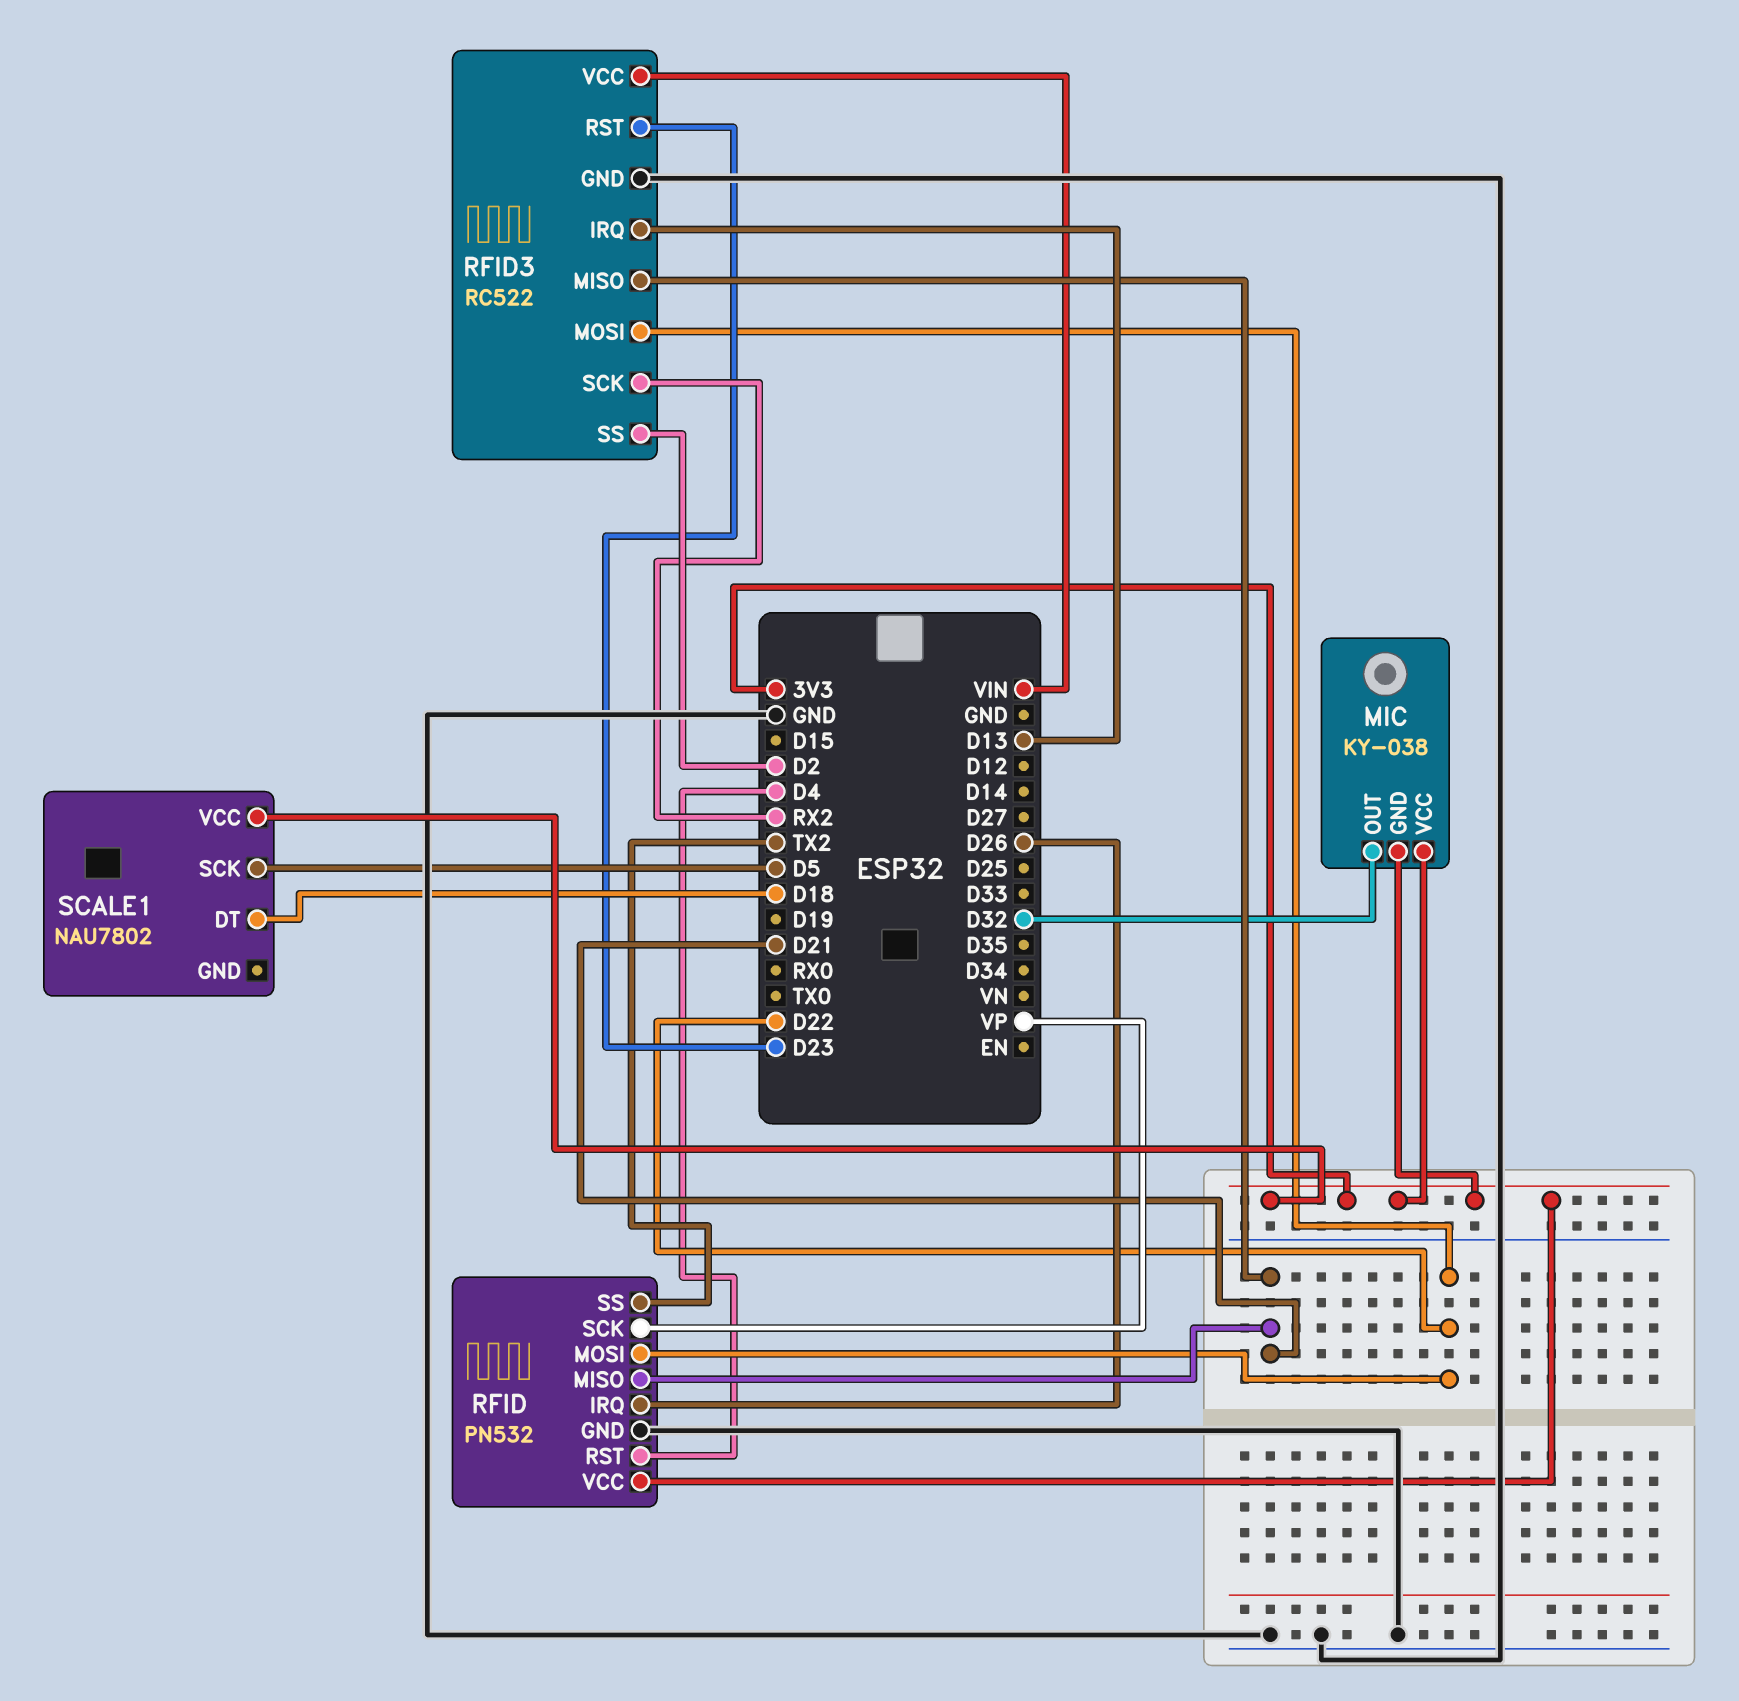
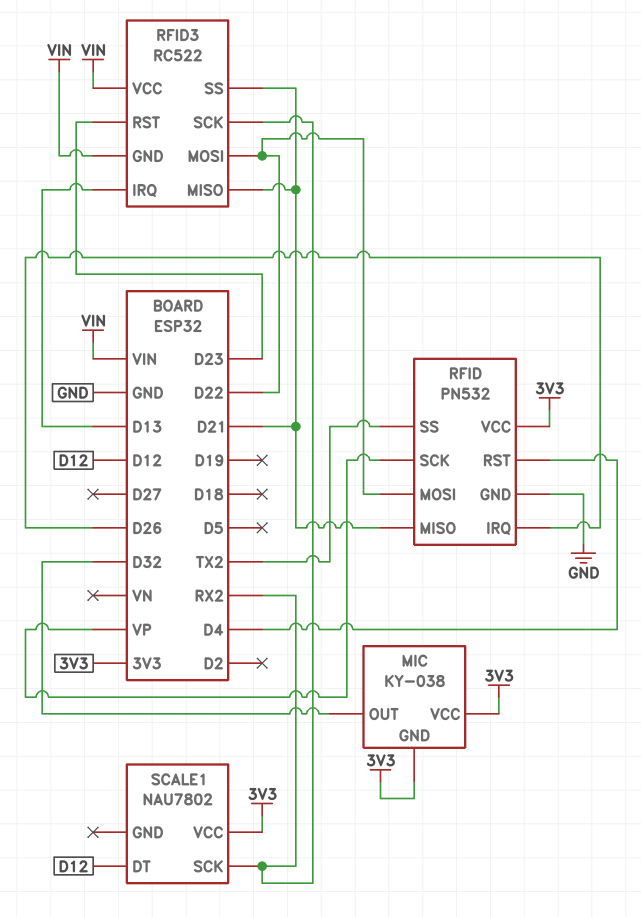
RFID3 pin GND: GND -> VIN
RFID3 pin SS: D2 -> D21
SCALE1 pin DT: D18 -> D12
SCALE1 pin SCK: D5 -> RX2

